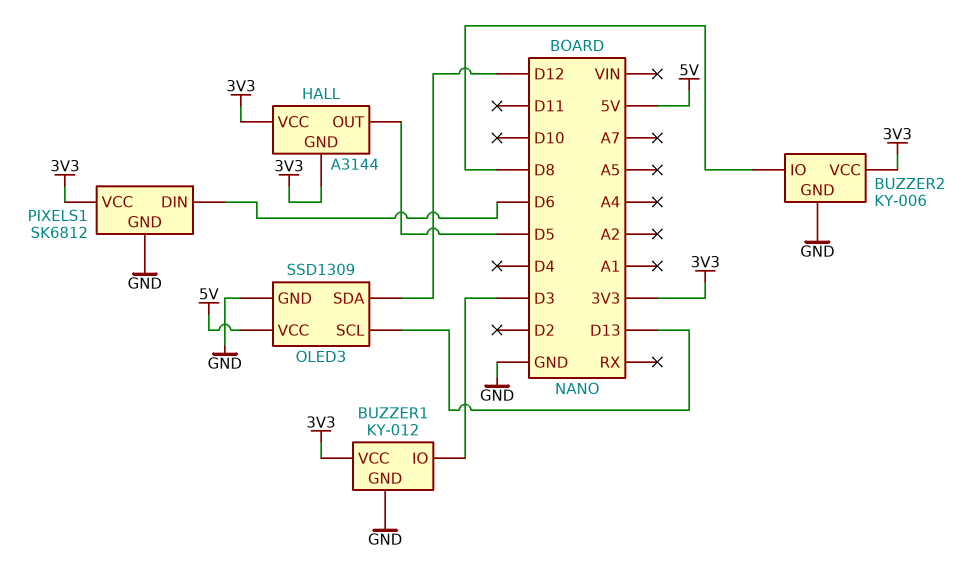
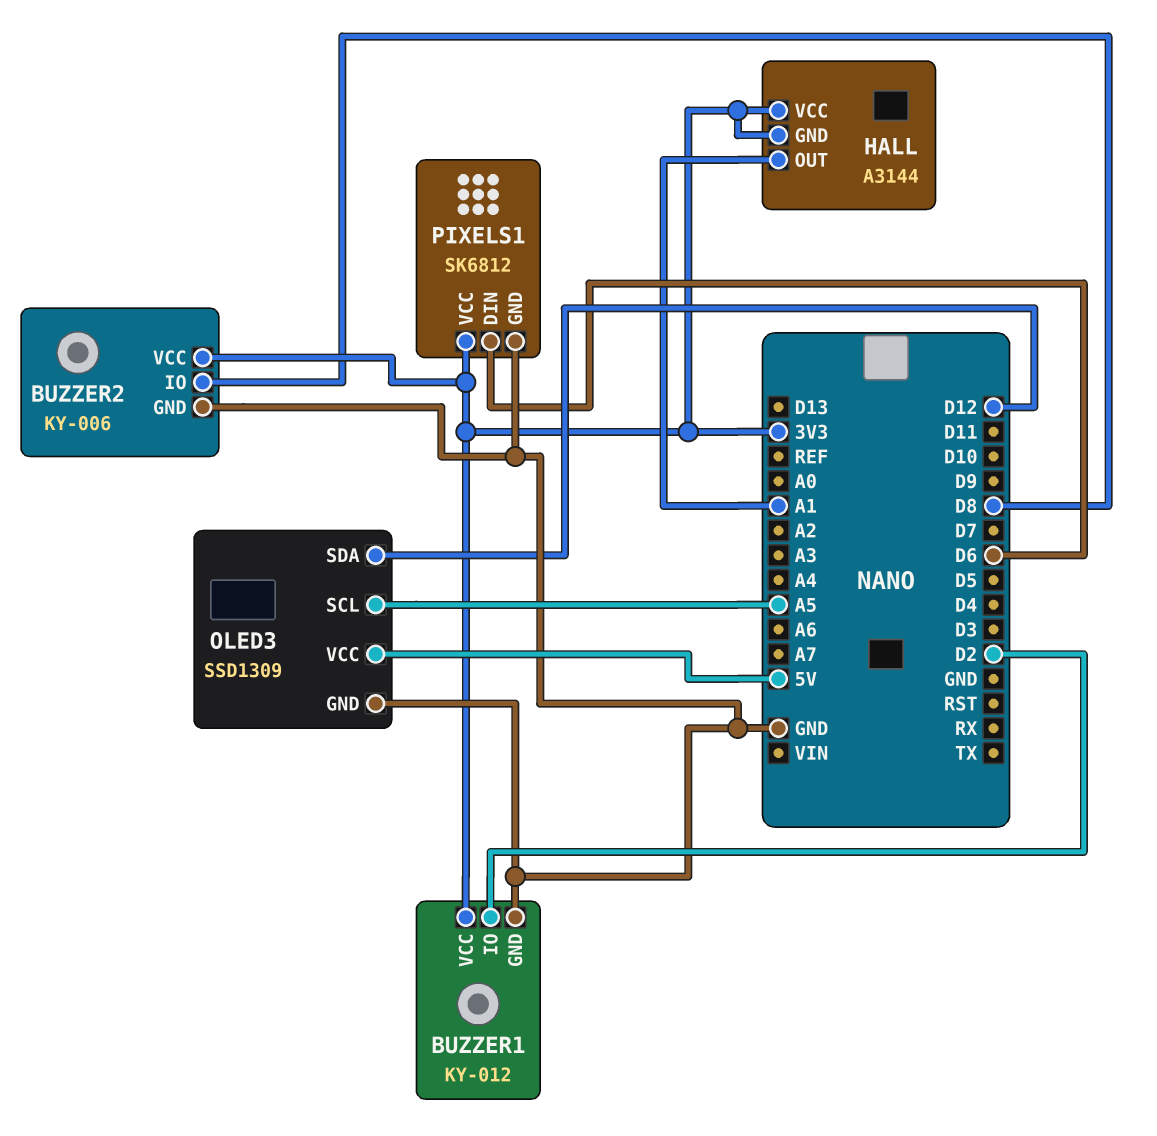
BUZZER1 pin IO: D3 -> D2
HALL pin OUT: D5 -> A1
OLED3 pin SCL: D13 -> A5

